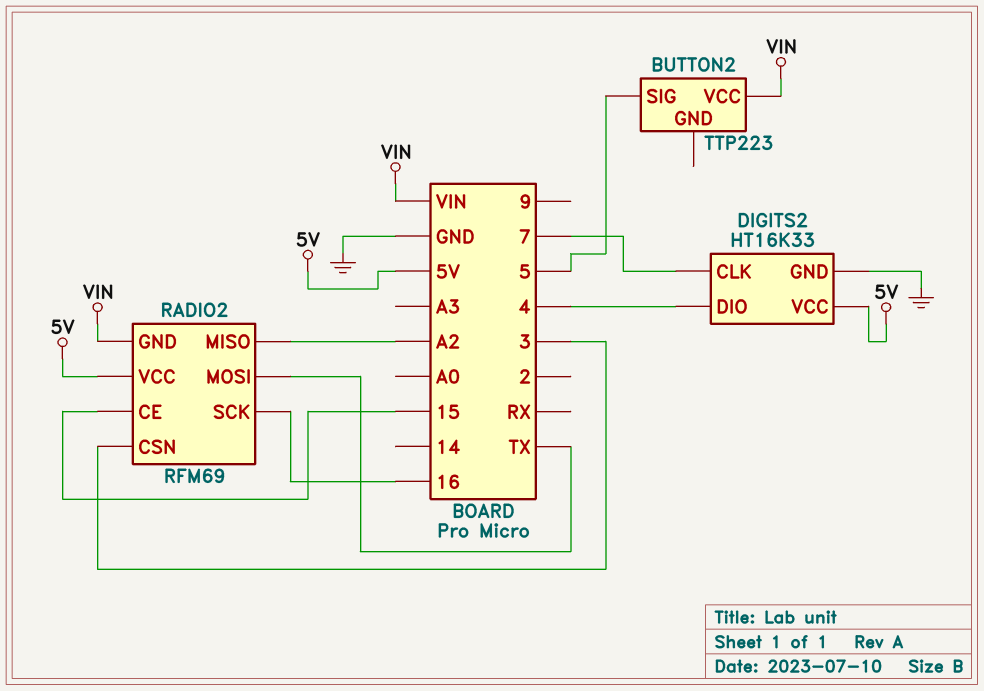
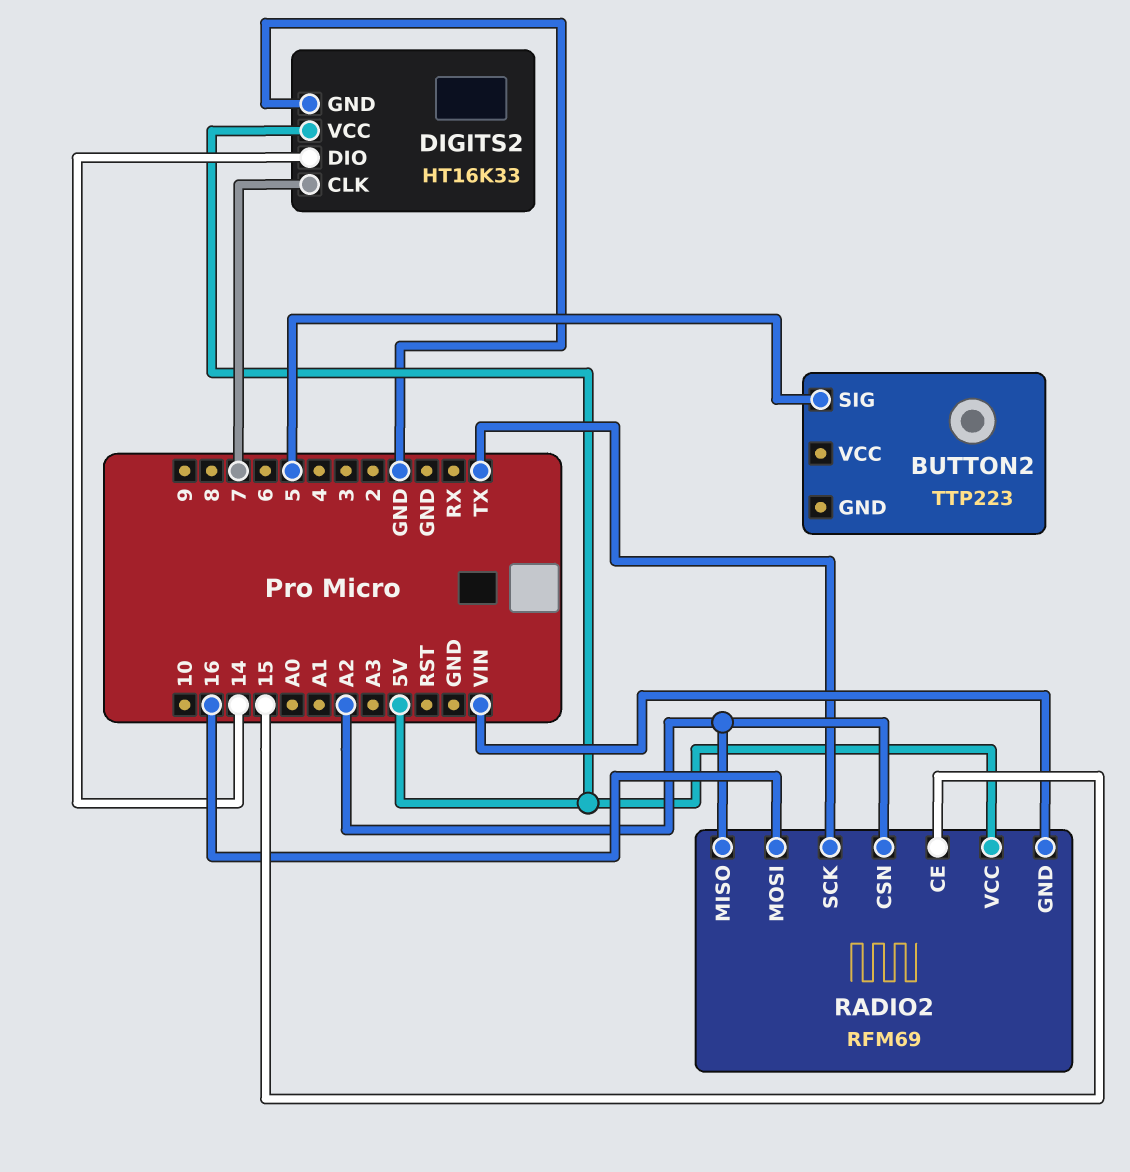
BUTTON2 pin VCC: VIN -> none
DIGITS2 pin DIO: 4 -> 14
RADIO2 pin CSN: 3 -> A2
RADIO2 pin MOSI: TX -> 16
RADIO2 pin SCK: 16 -> TX

